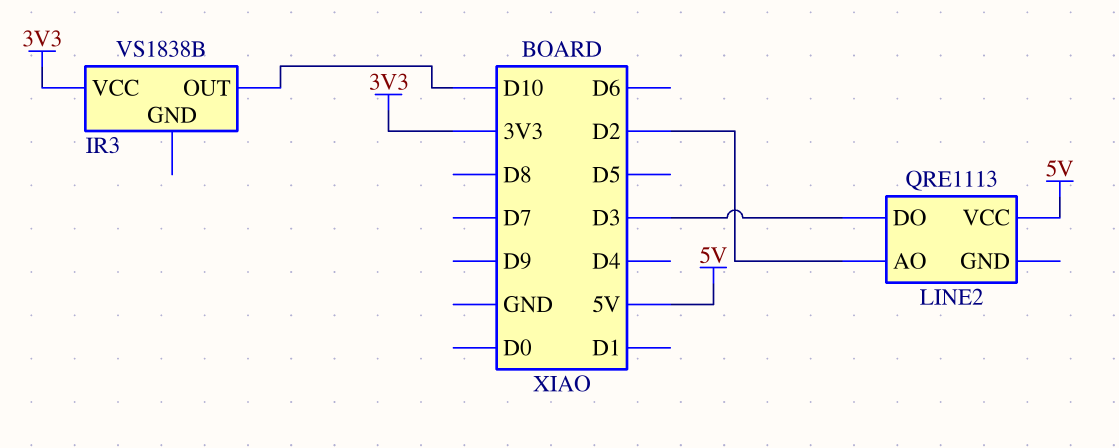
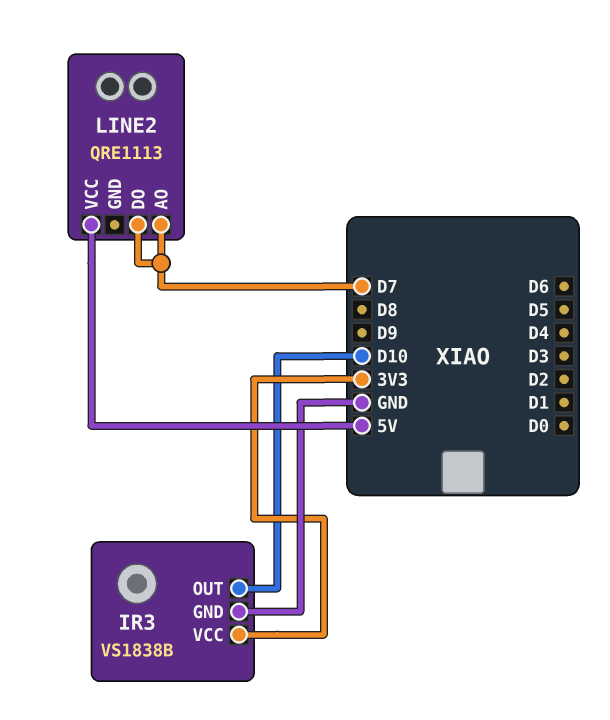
IR3 pin GND: none -> GND
LINE2 pin AO: D2 -> D7
LINE2 pin DO: D3 -> D7

